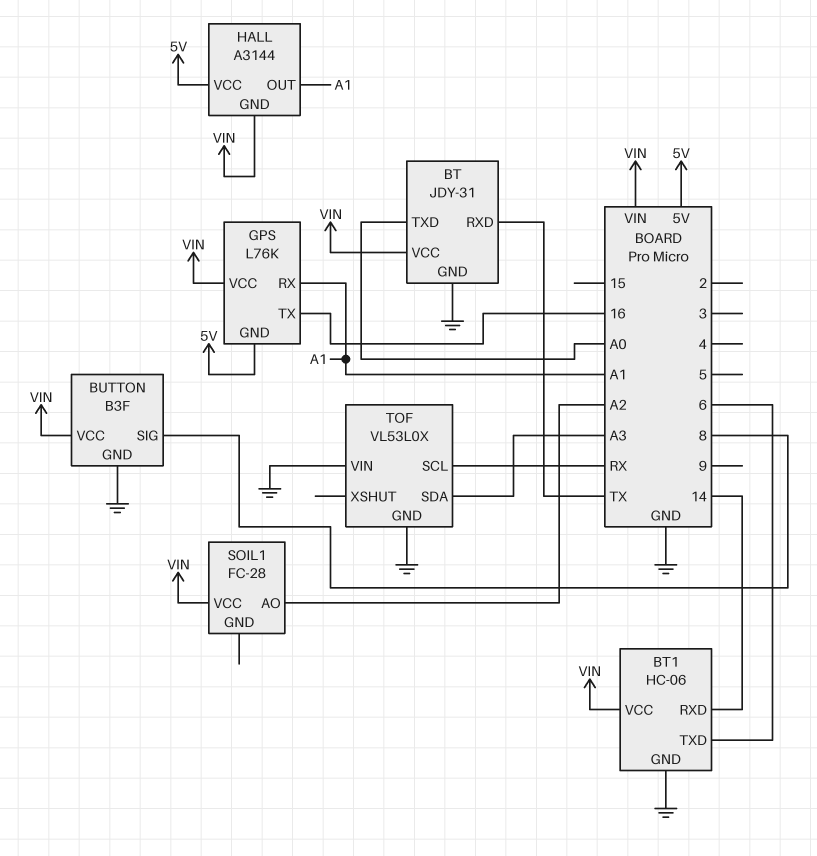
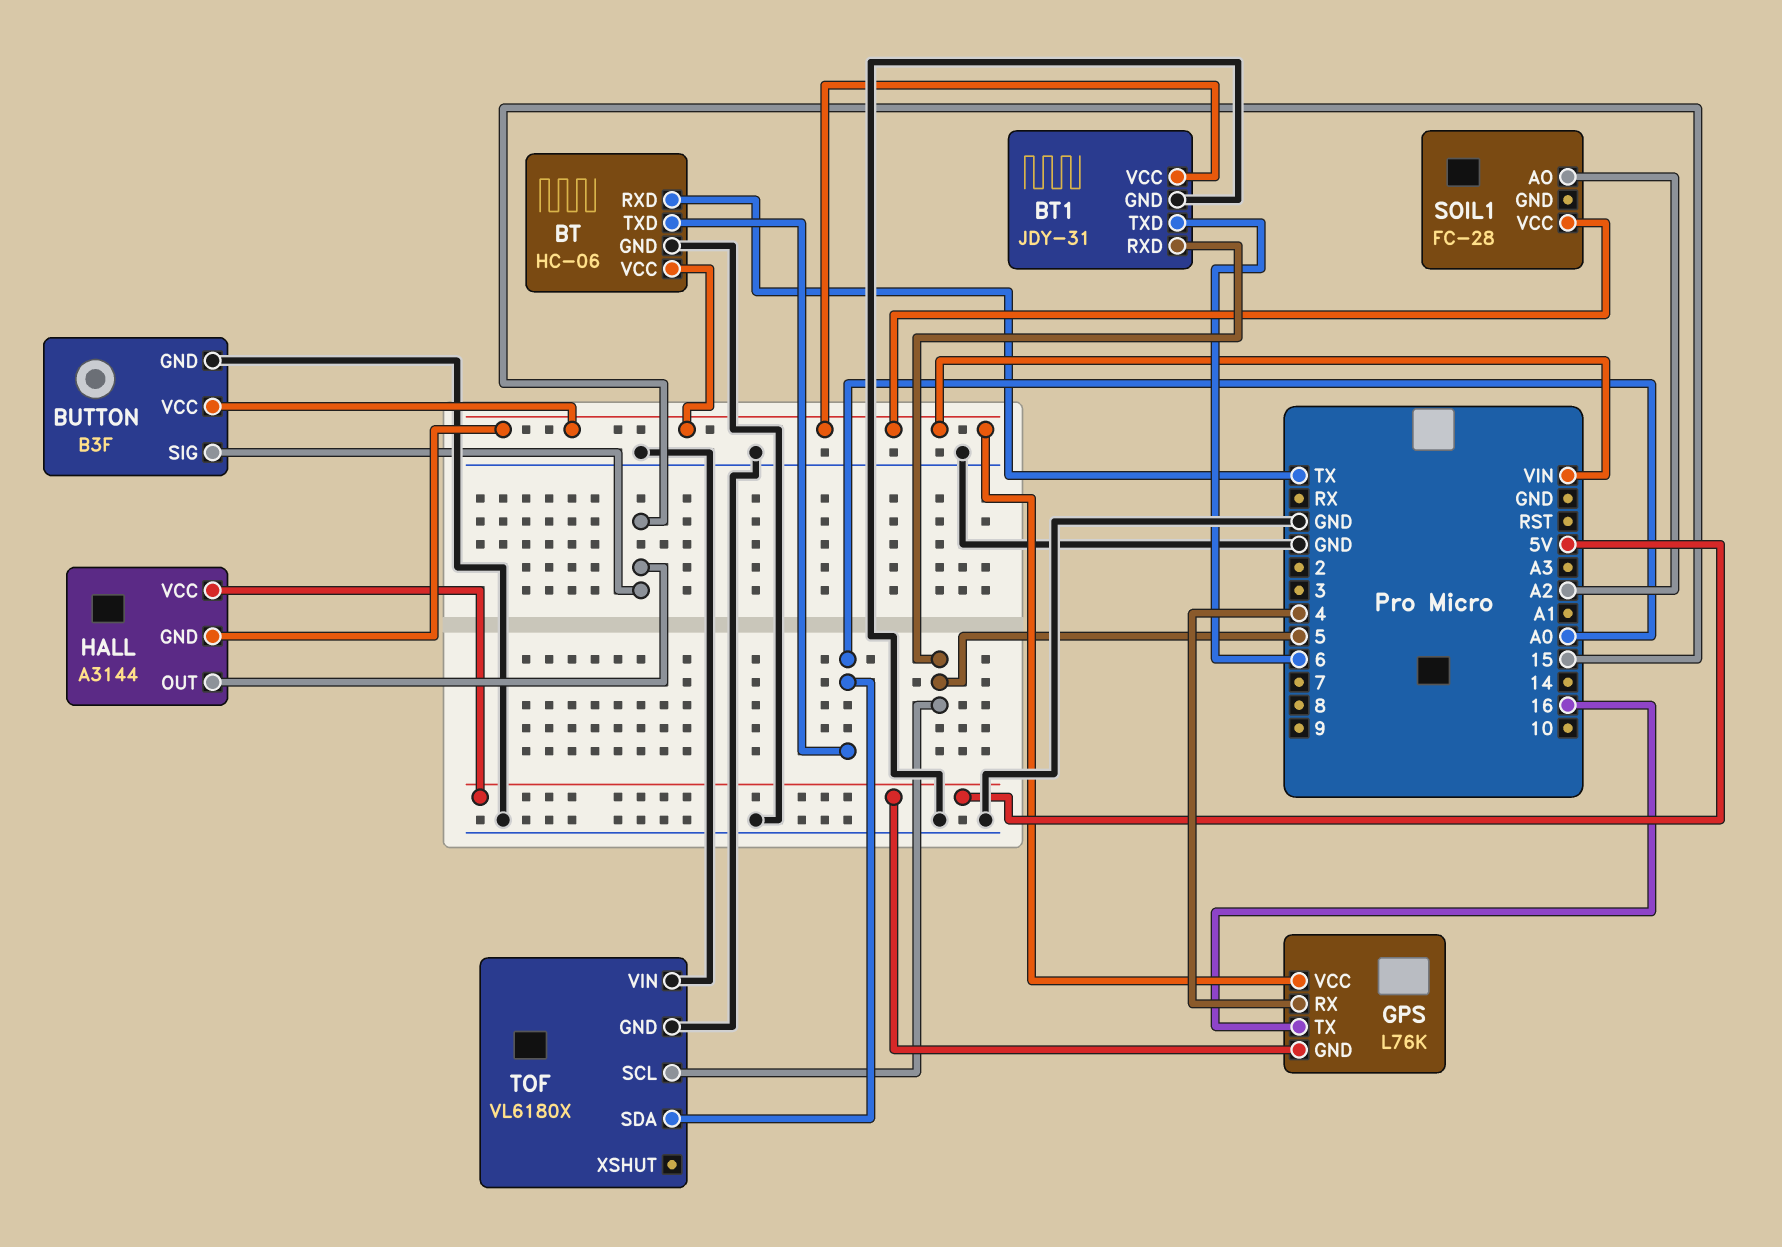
BT: JDY-31 -> HC-06
BT1: HC-06 -> JDY-31
BT1 pin RXD: 14 -> 5
BUTTON pin SIG: 8 -> 15
GPS pin RX: A1 -> 4
HALL pin OUT: A1 -> 15
TOF: VL53L0X -> VL6180X
TOF pin SCL: RX -> 5
TOF pin SDA: A3 -> A0

